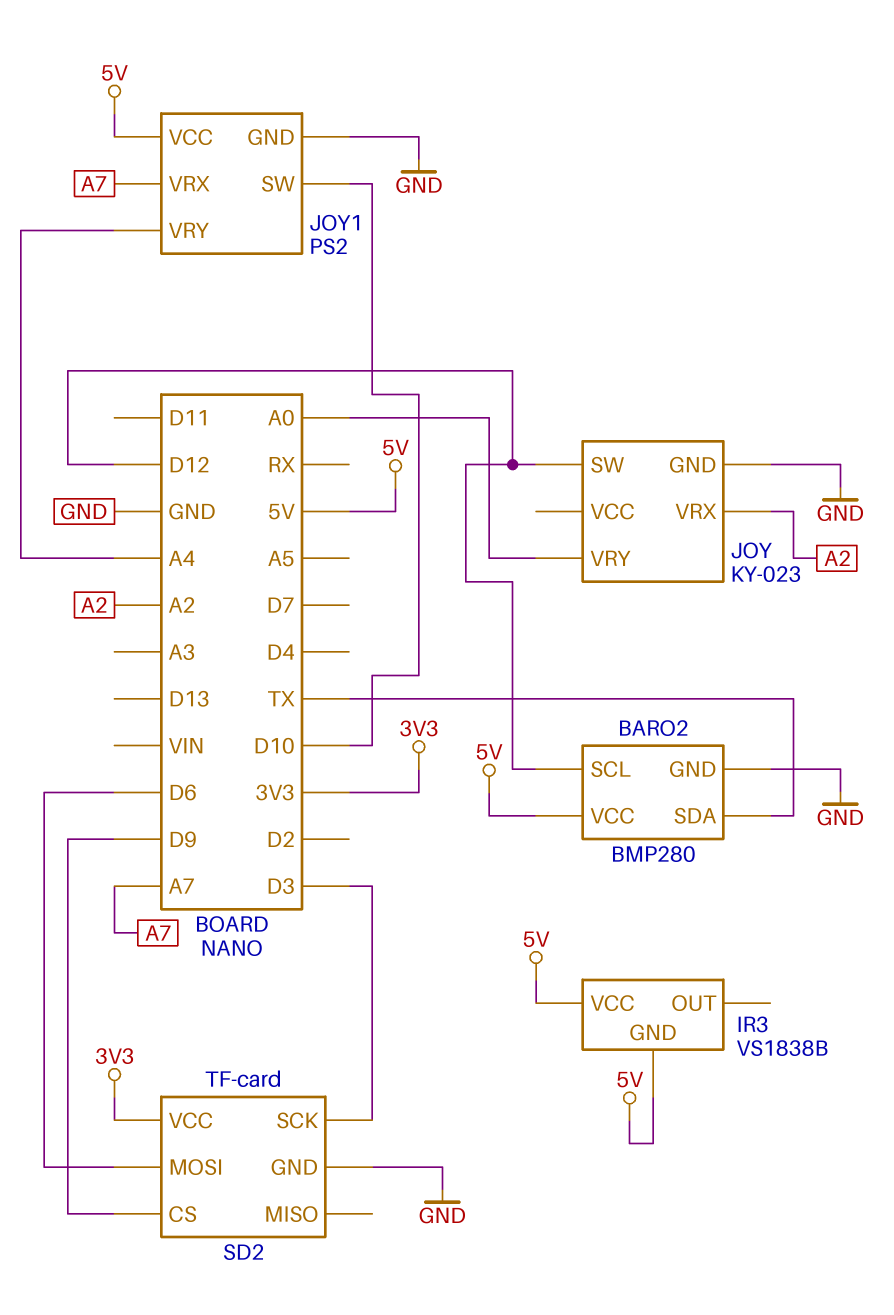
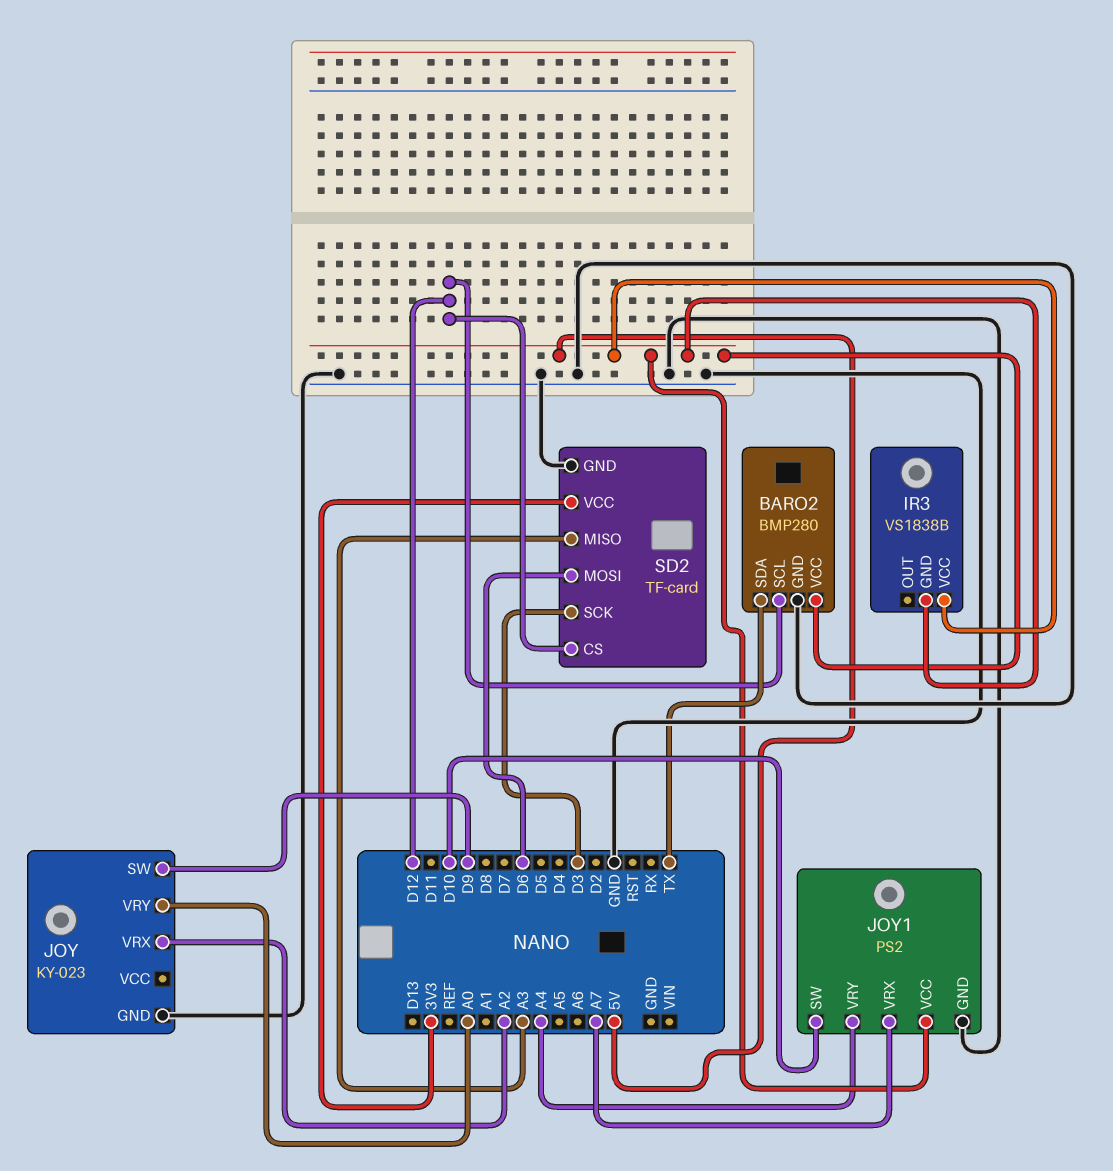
JOY pin SW: D12 -> D9
SD2 pin CS: D9 -> D12
SD2 pin MISO: none -> A3

